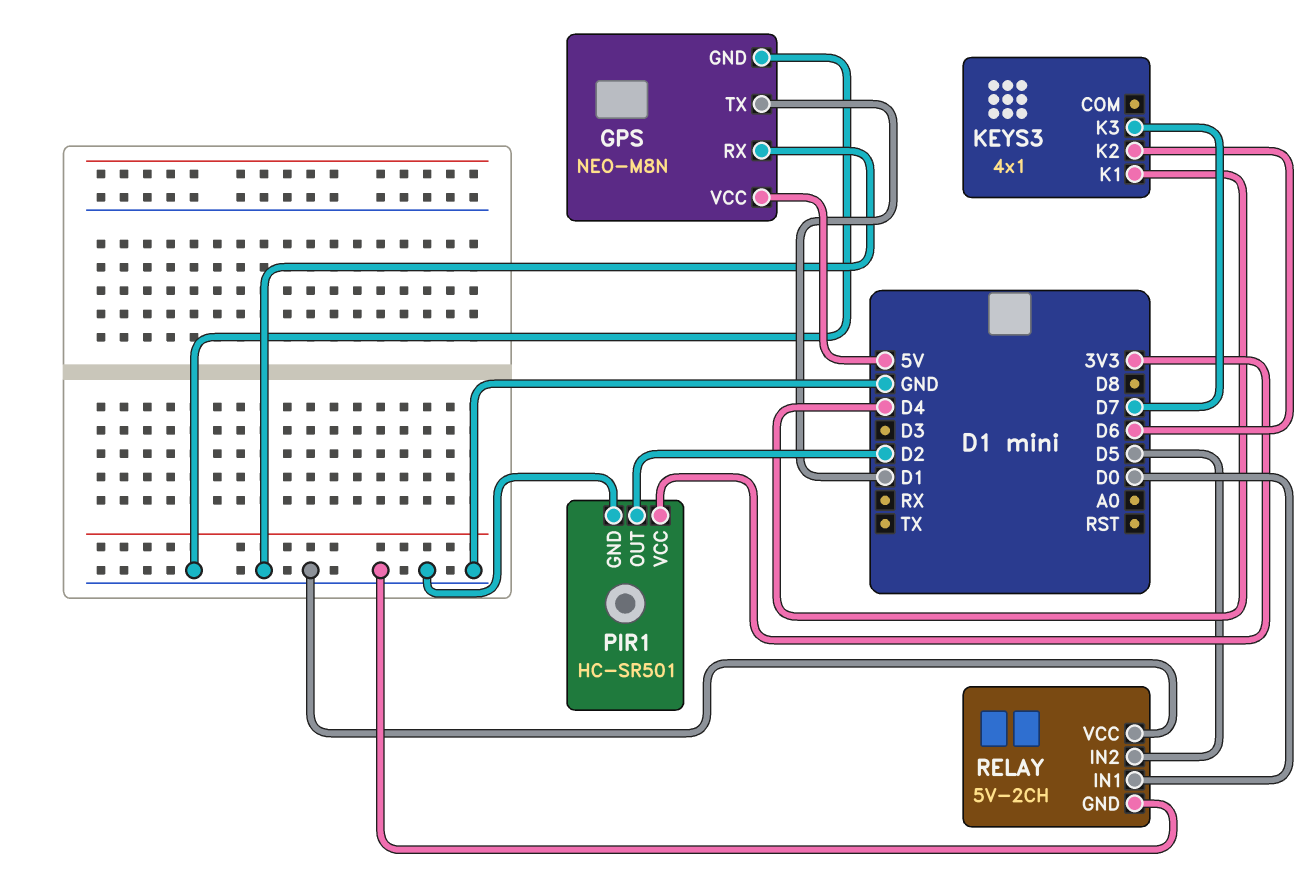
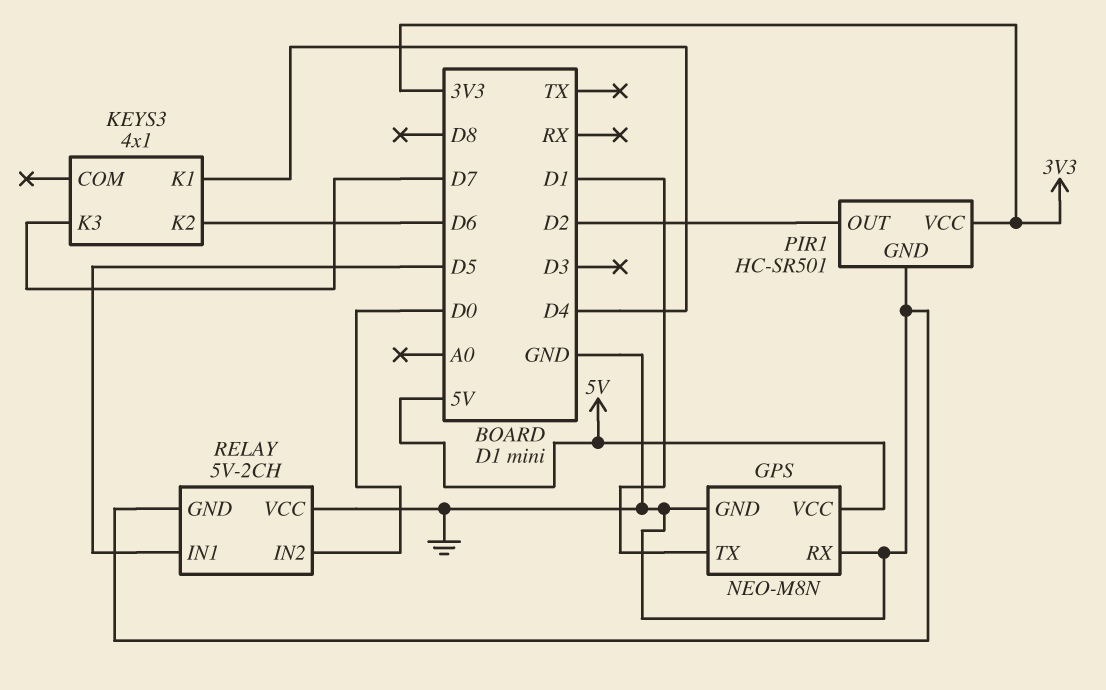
RELAY pin IN1: D0 -> D5
RELAY pin IN2: D5 -> D0

